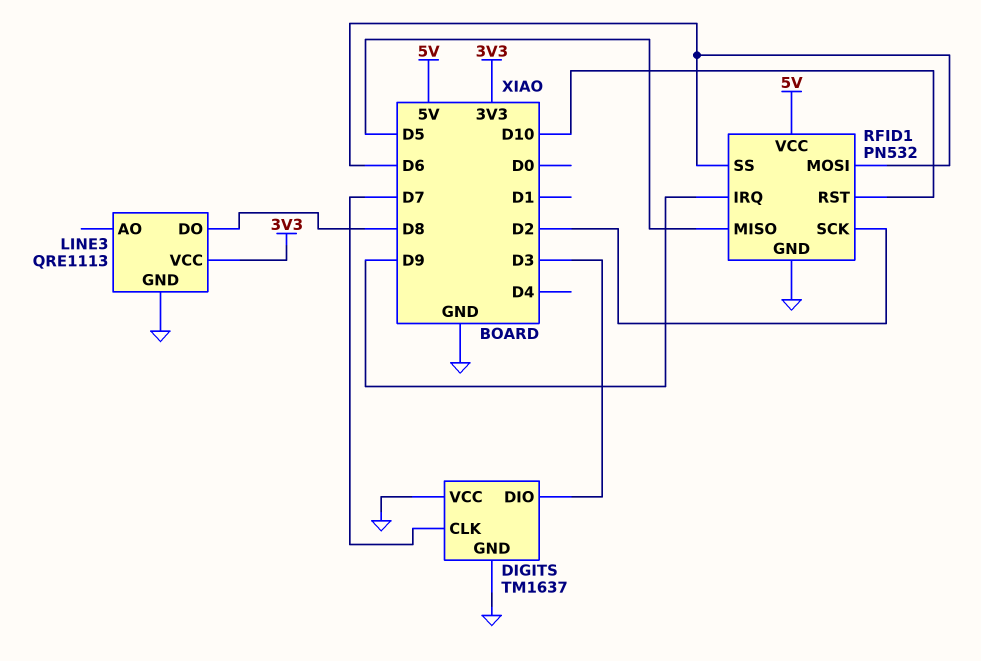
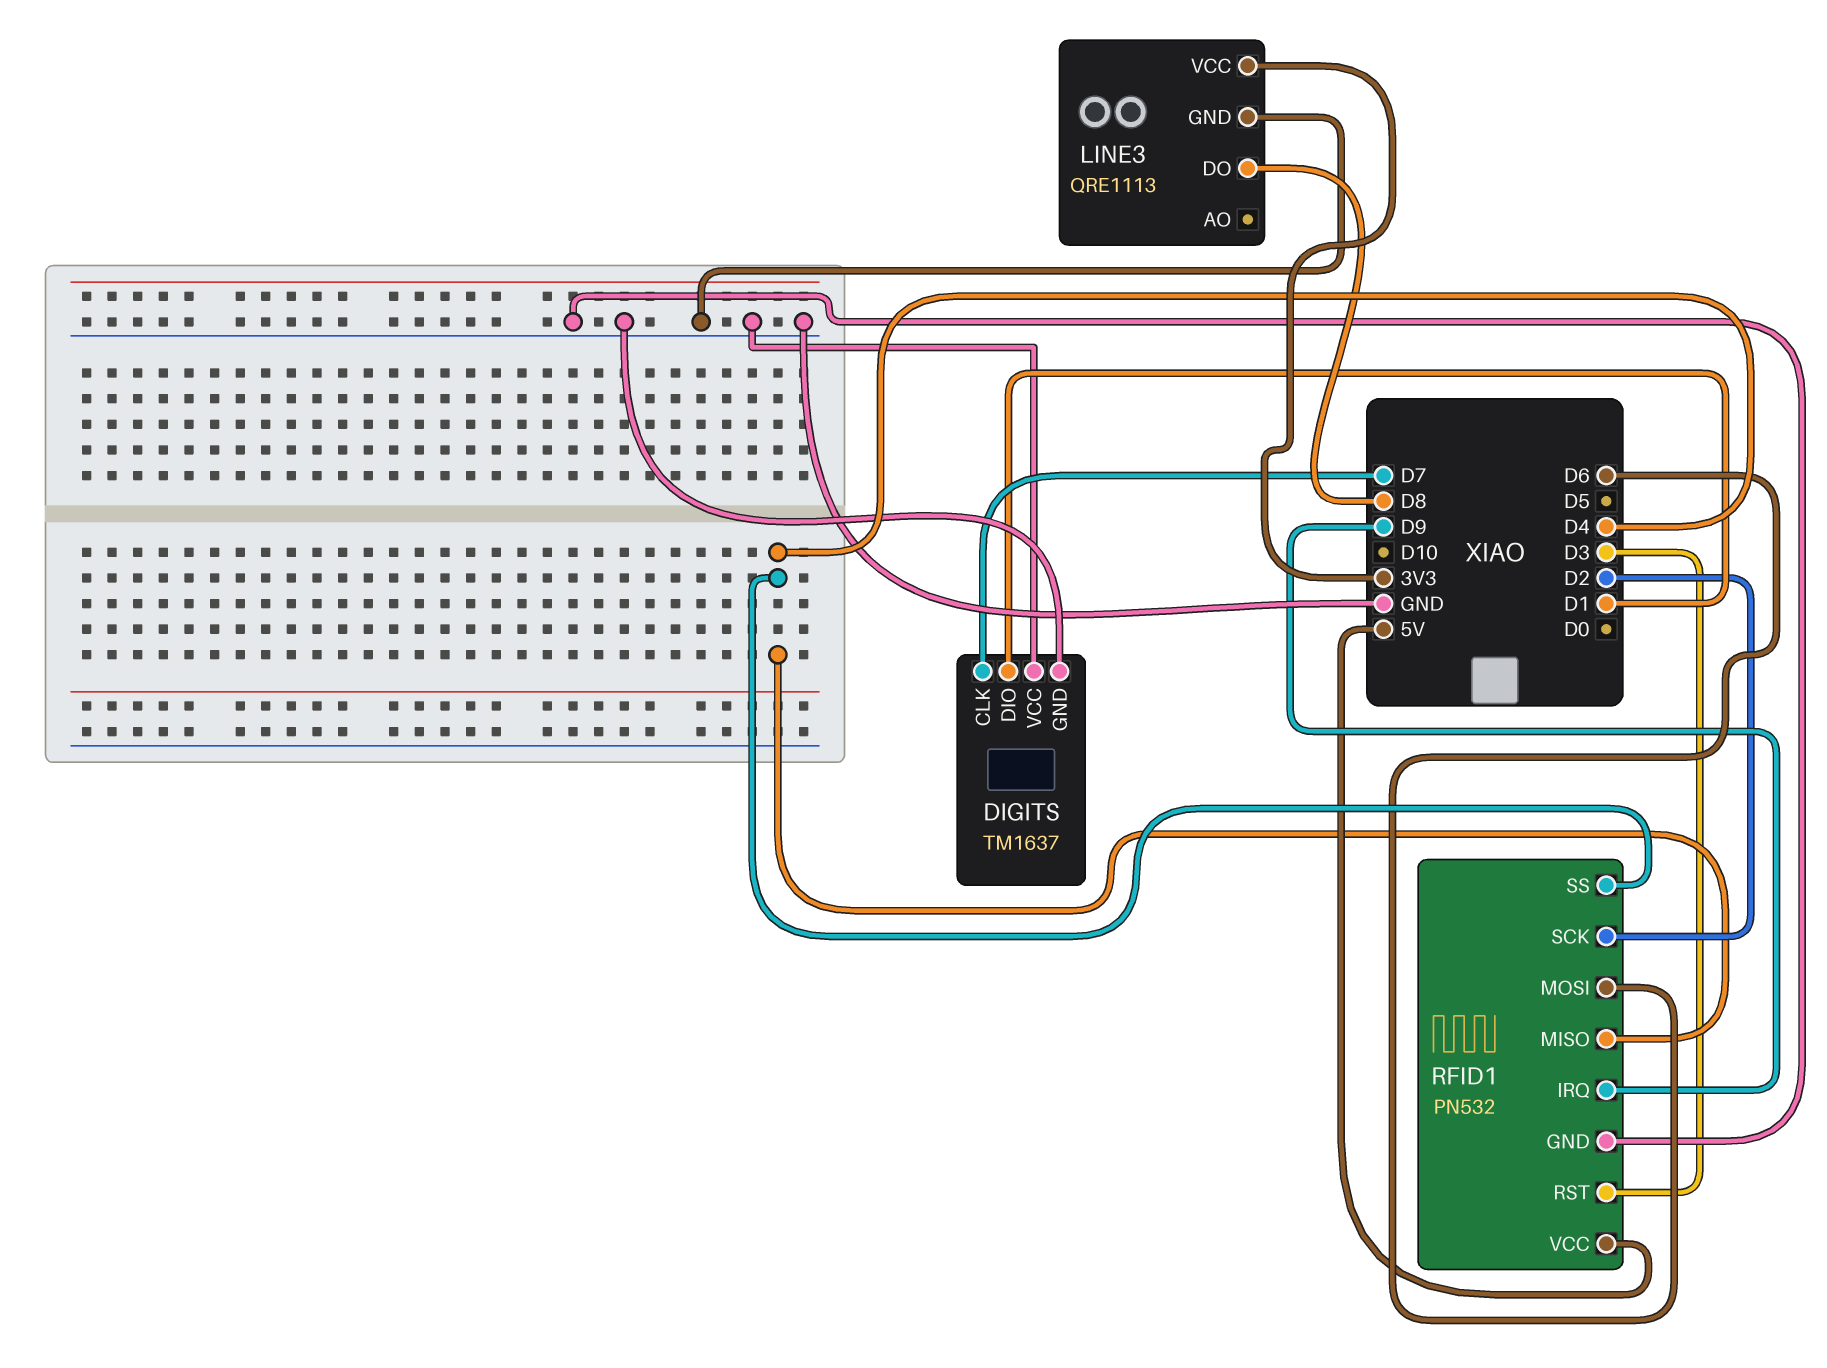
DIGITS pin DIO: D3 -> D1
RFID1 pin MISO: D5 -> D4
RFID1 pin RST: D10 -> D3
RFID1 pin SS: D6 -> D4

